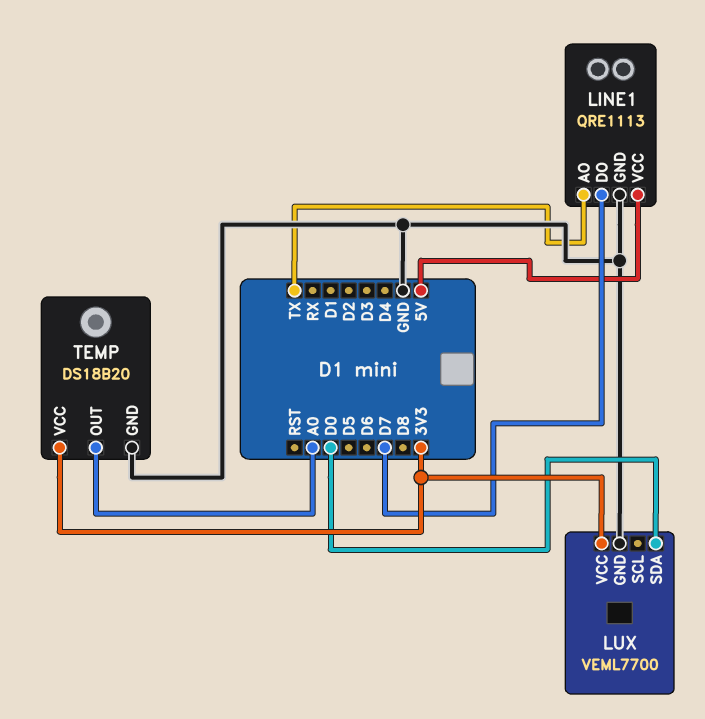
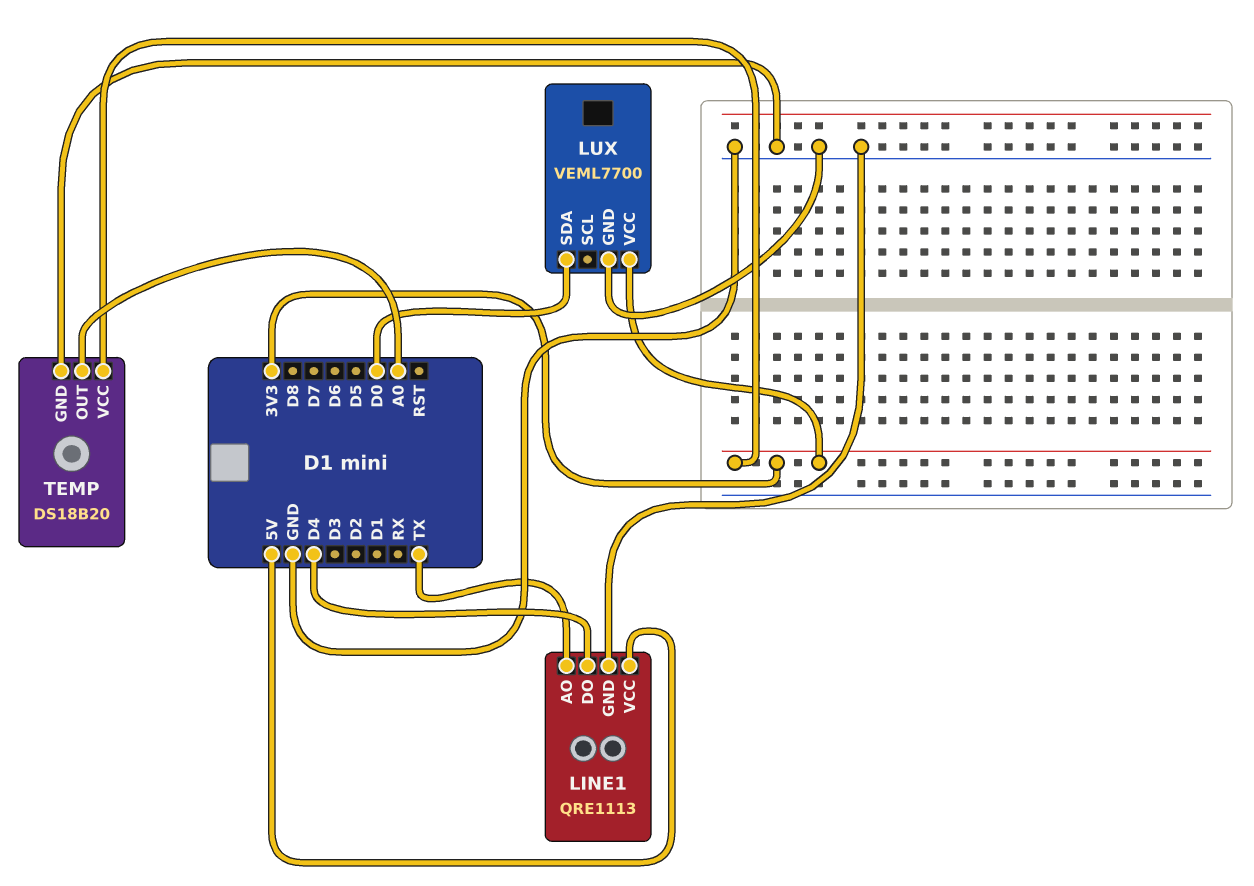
LINE1 pin DO: D7 -> D4

